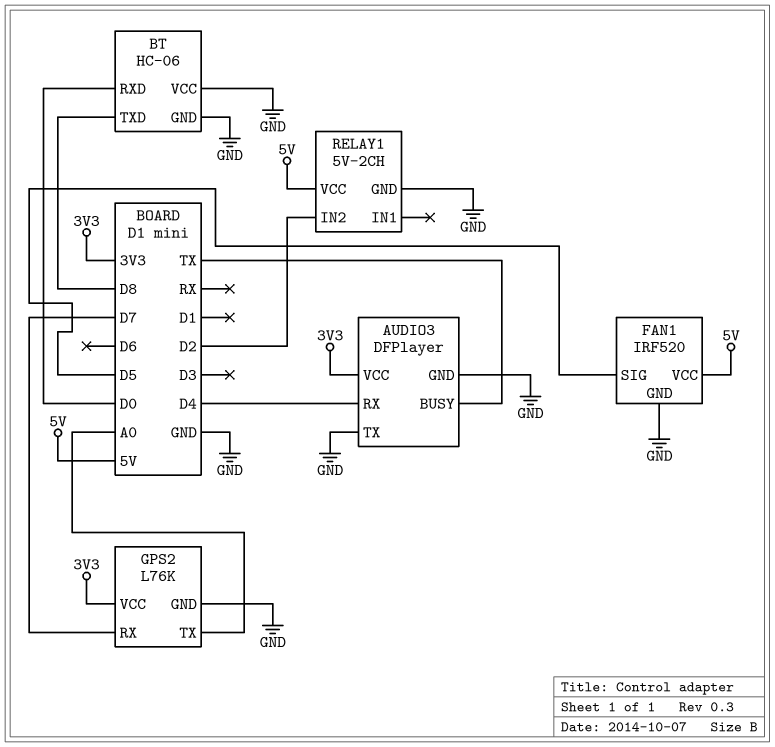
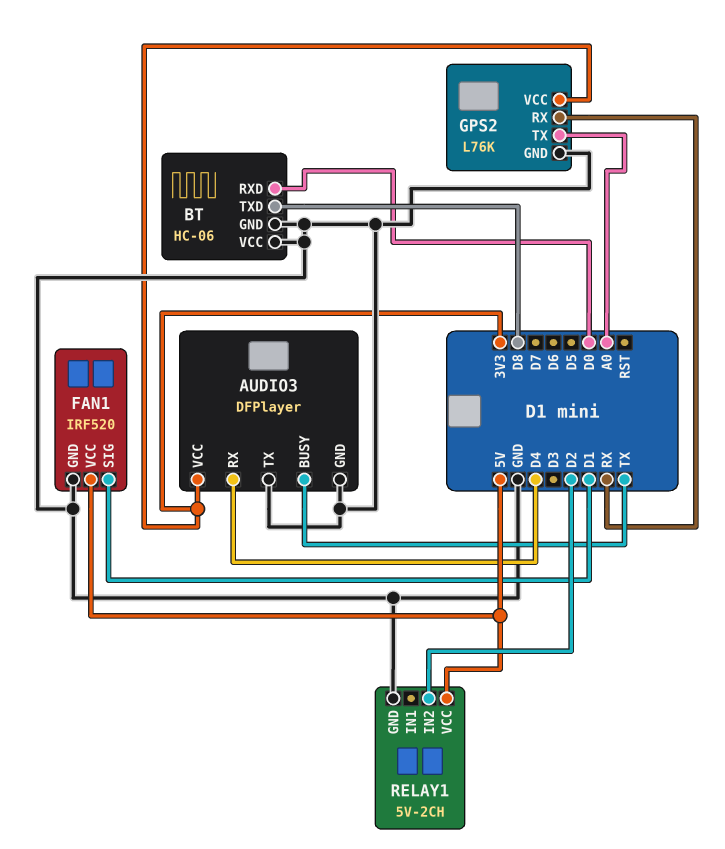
FAN1 pin SIG: D5 -> D1
GPS2 pin RX: D7 -> RX

